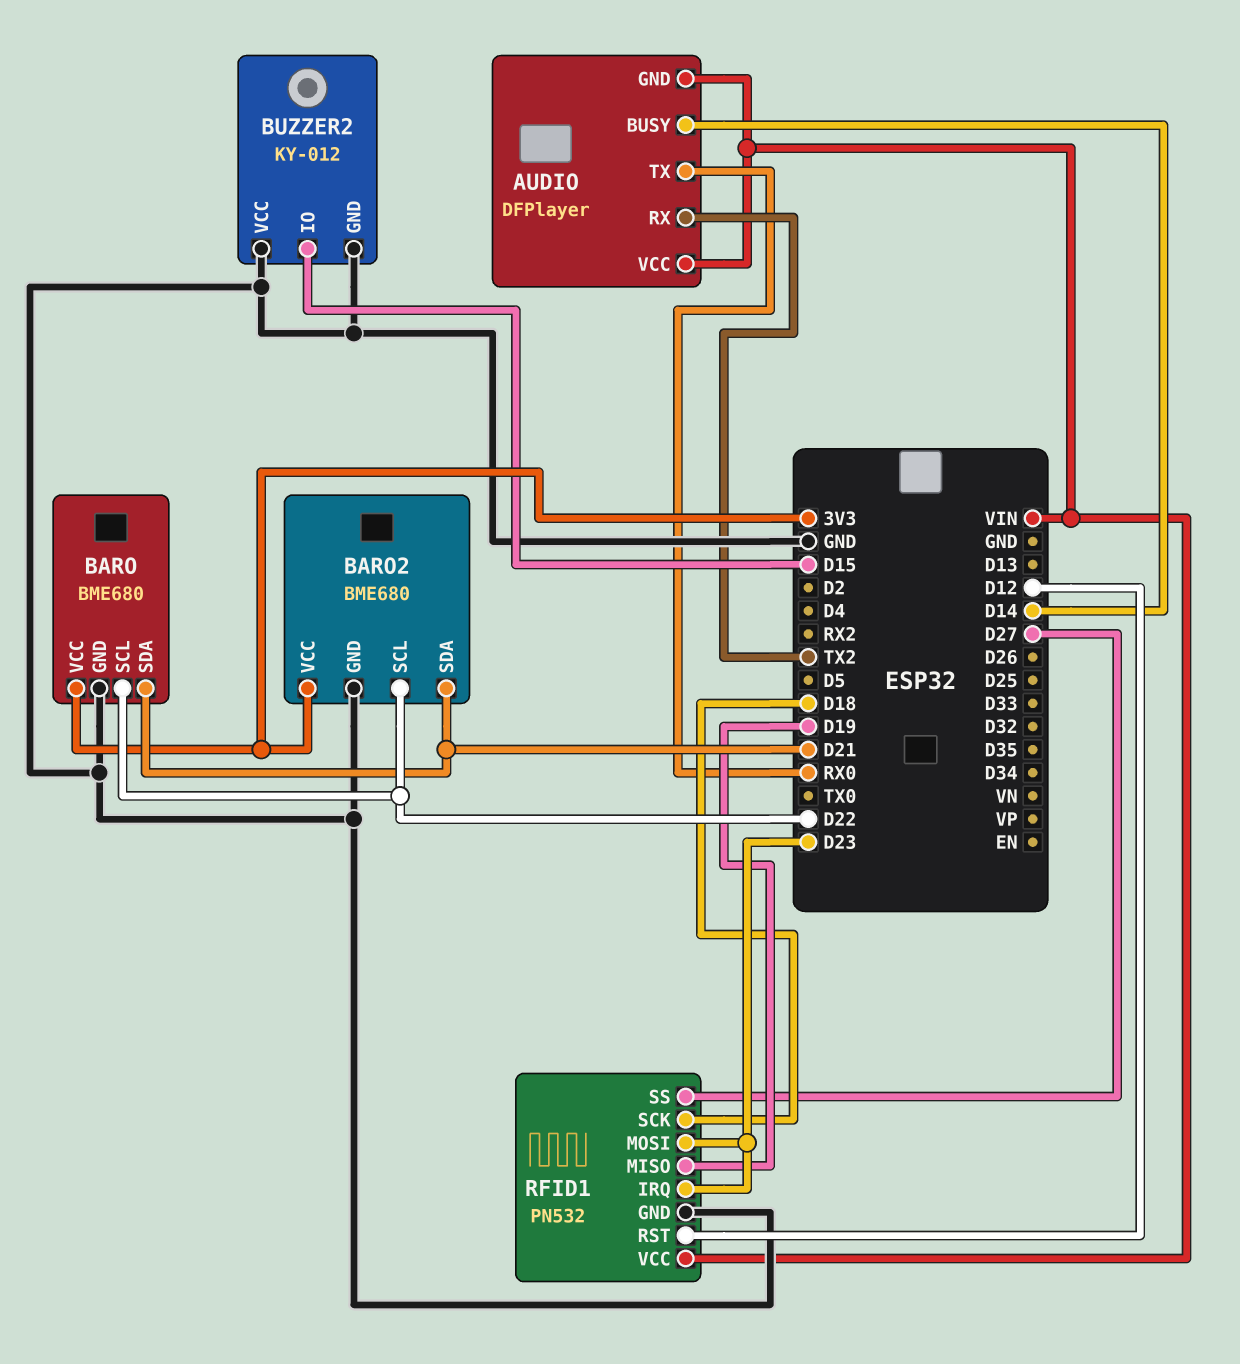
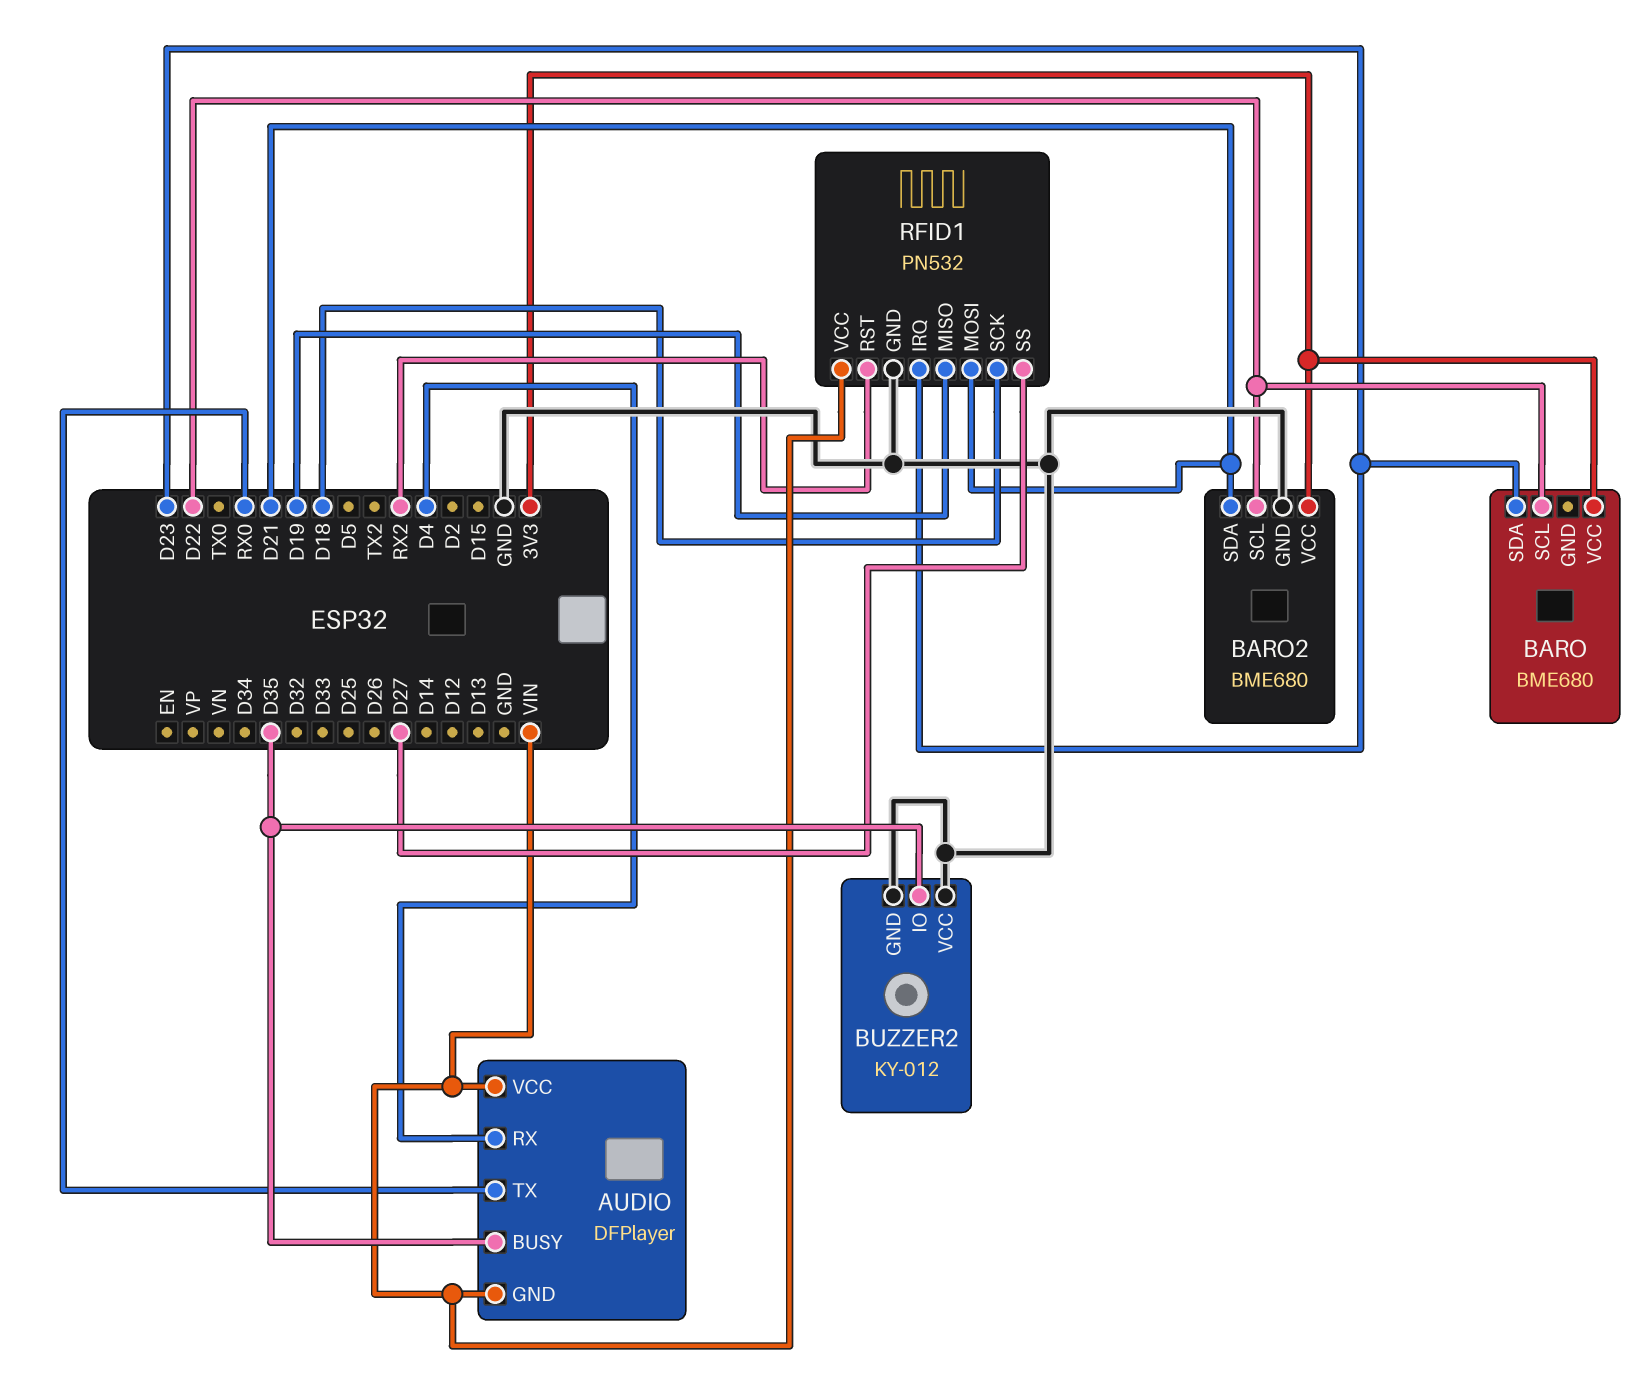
AUDIO pin BUSY: D14 -> D35
AUDIO pin RX: TX2 -> D4
BARO pin GND: GND -> none
BARO pin SDA: D21 -> D23
BUZZER2 pin IO: D15 -> D35
RFID1 pin MOSI: D23 -> D21
RFID1 pin RST: D12 -> RX2

